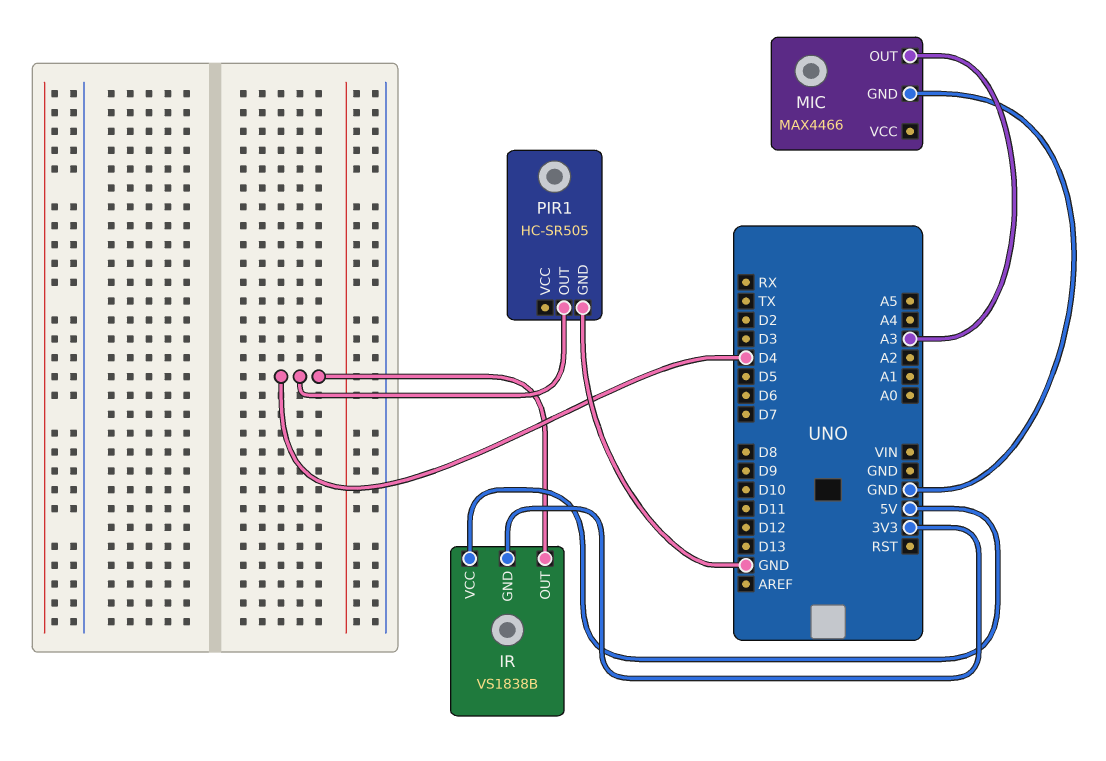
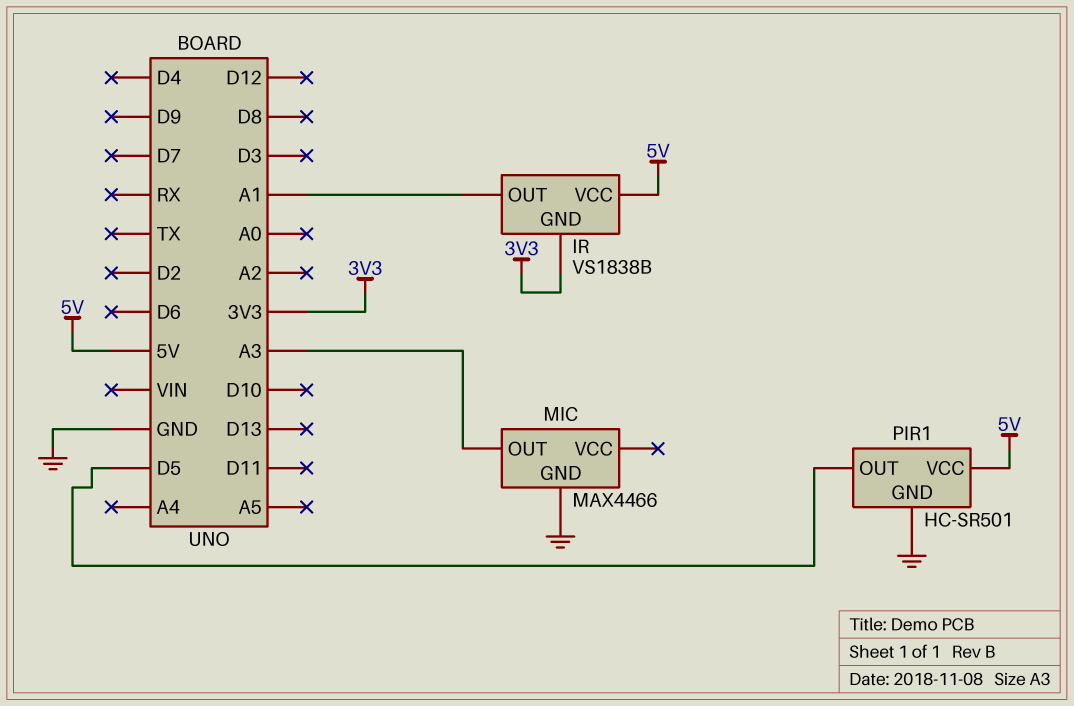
IR pin OUT: D4 -> A1
PIR1: HC-SR505 -> HC-SR501
PIR1 pin OUT: D4 -> D5
PIR1 pin VCC: none -> 5V

